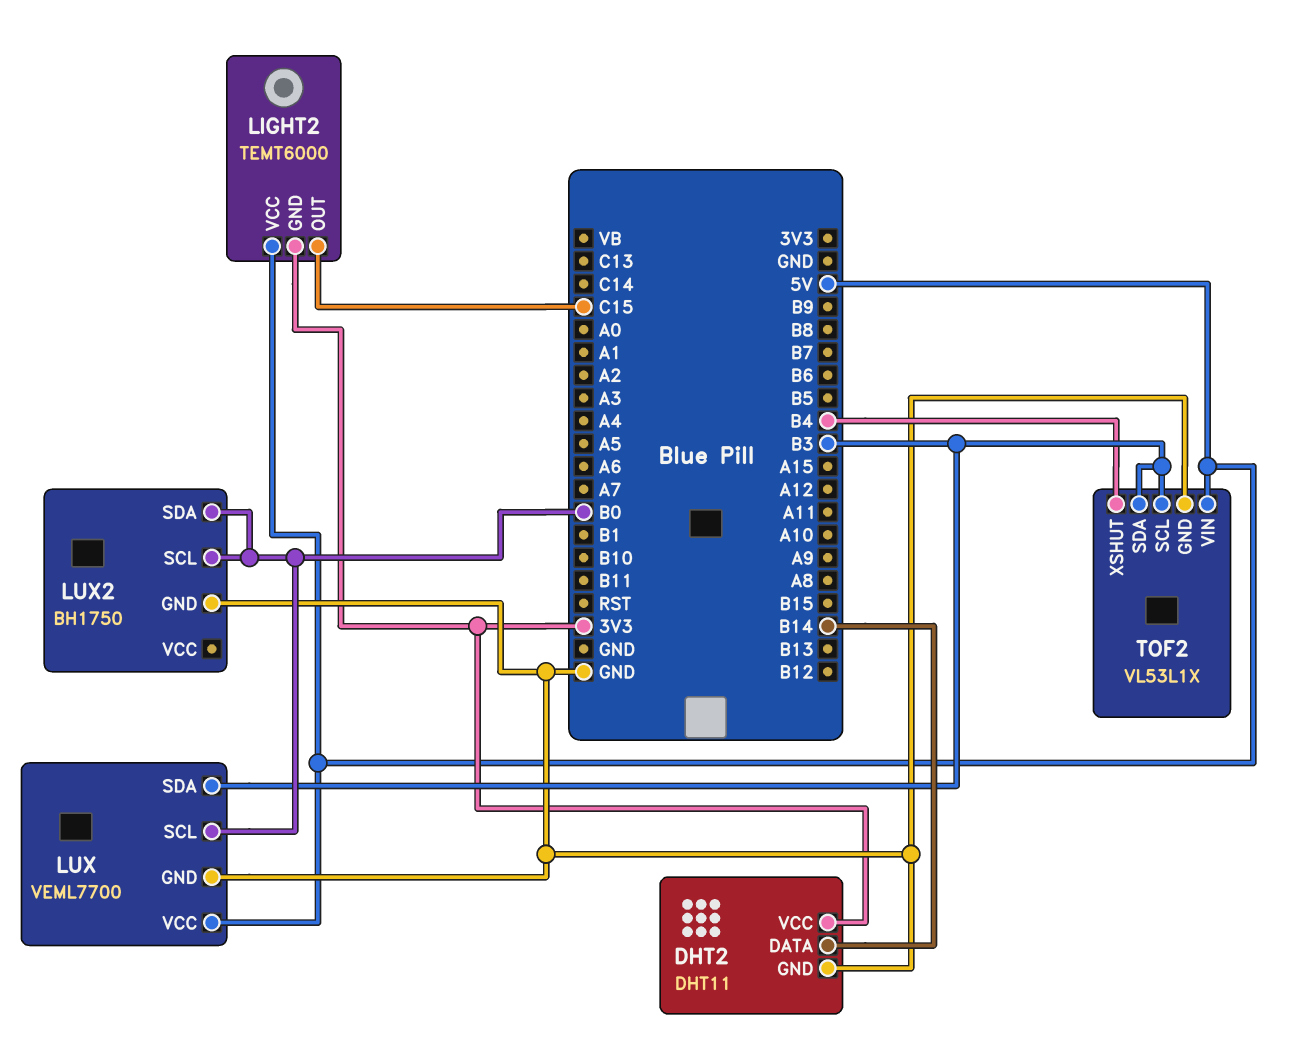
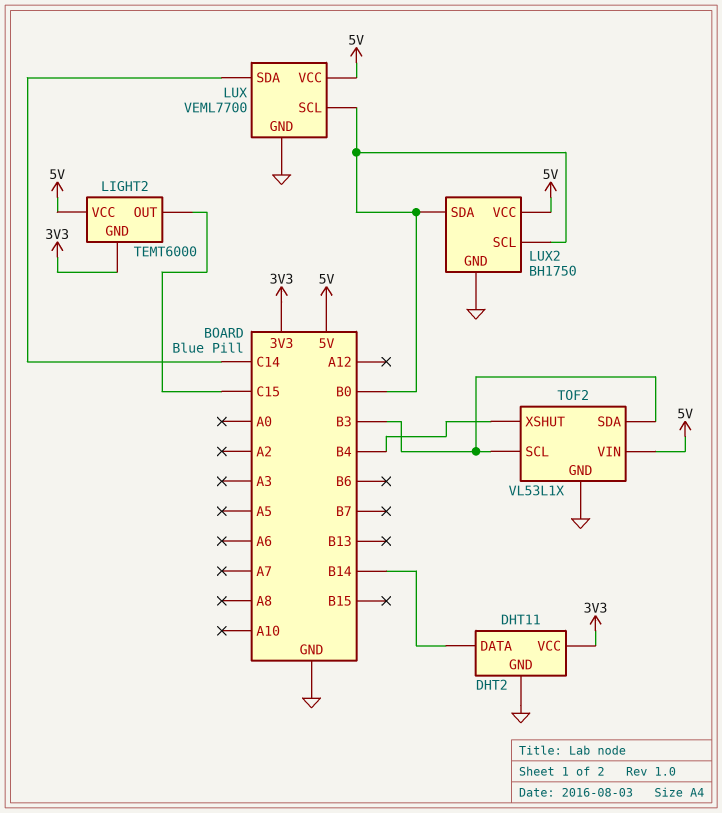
LUX pin SDA: B3 -> C14
LUX2 pin VCC: none -> 5V

